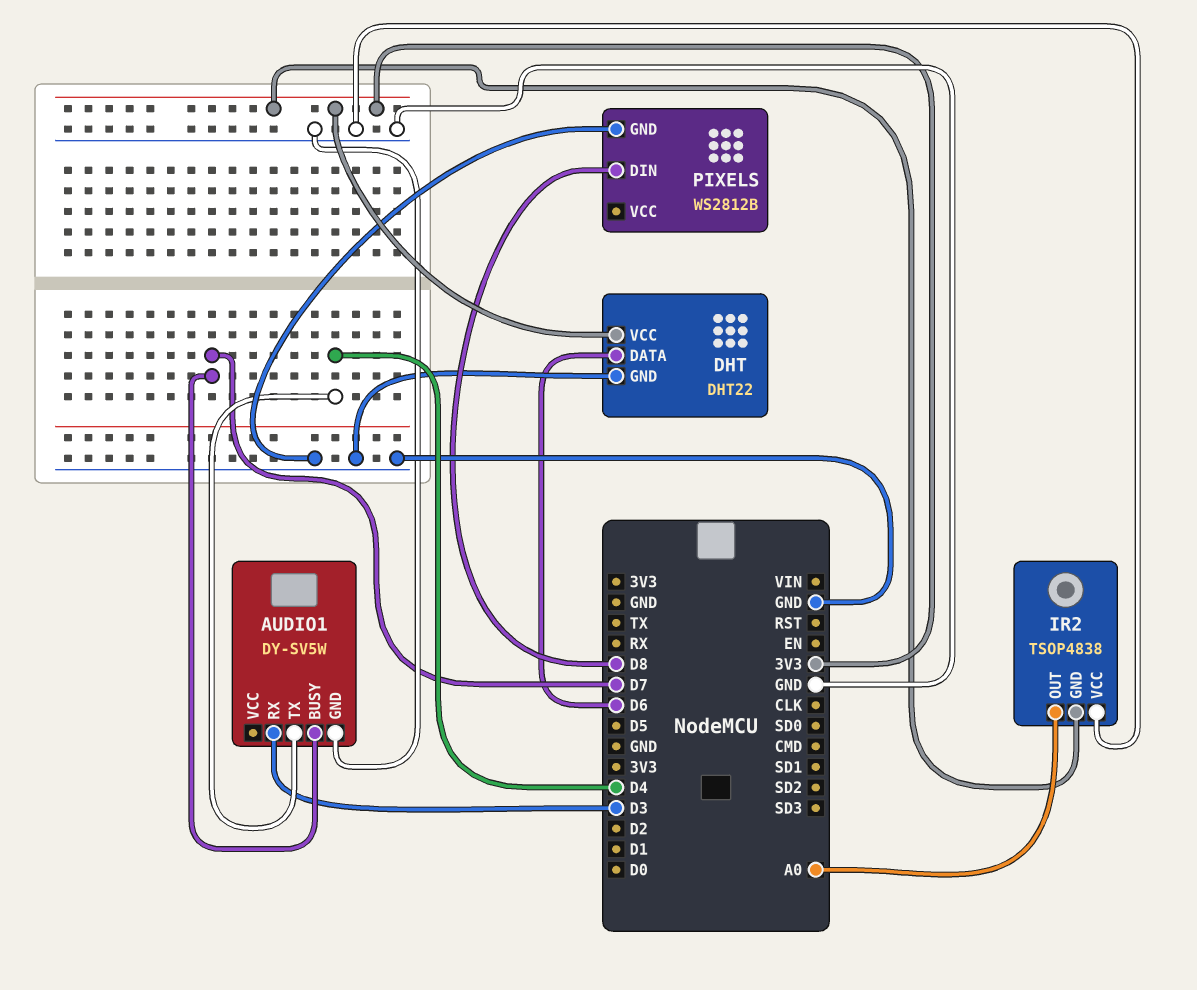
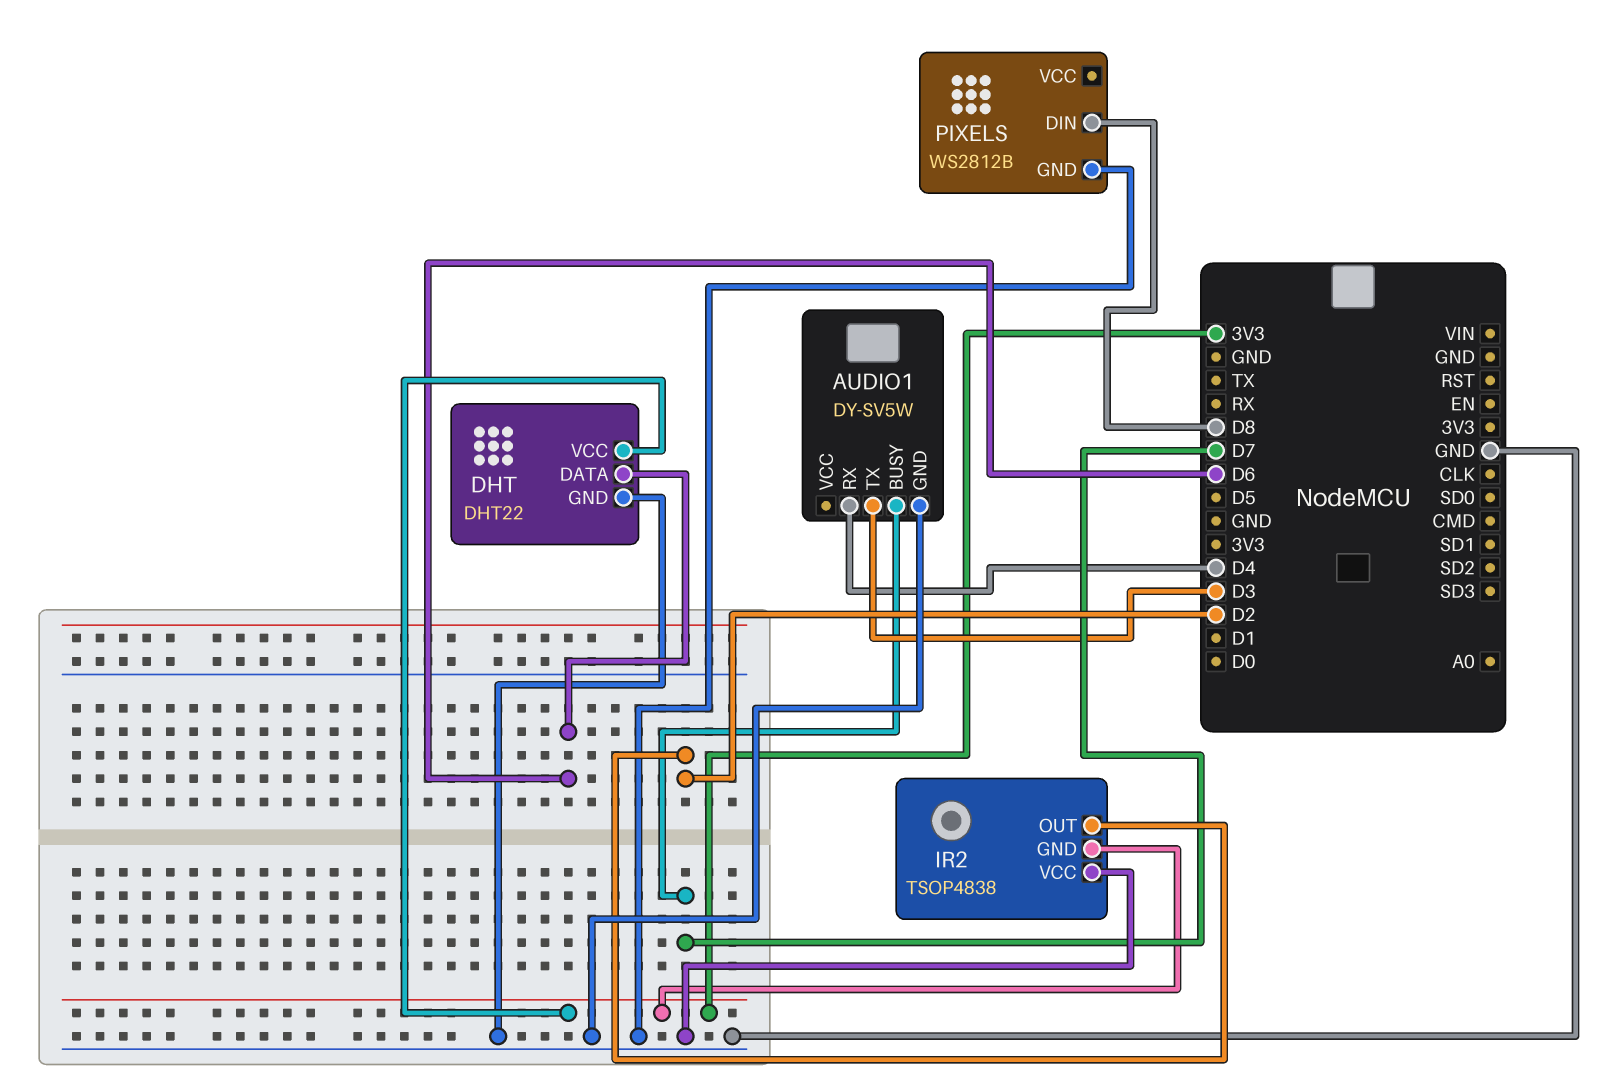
AUDIO1 pin RX: D3 -> D4
AUDIO1 pin TX: D4 -> D3
IR2 pin OUT: A0 -> D2

